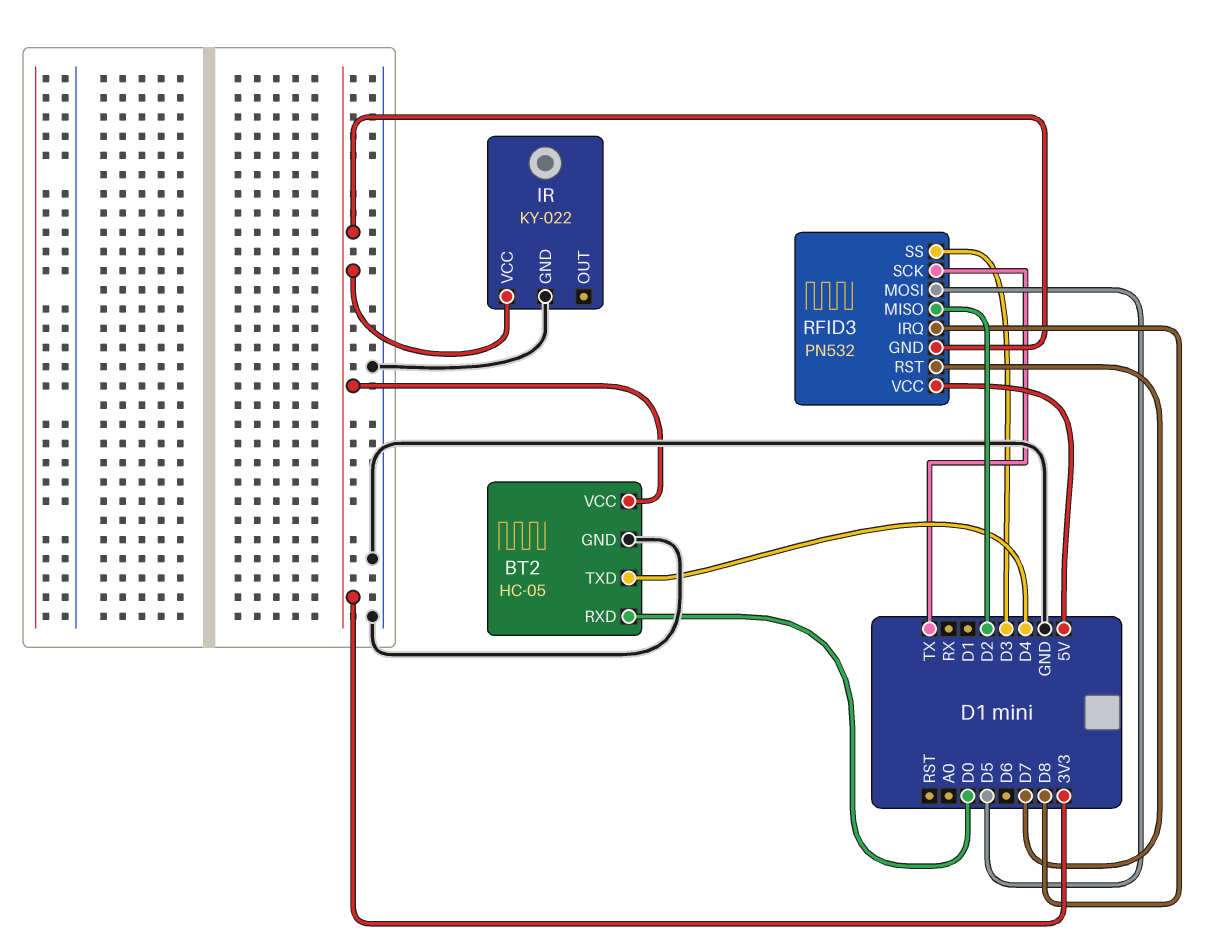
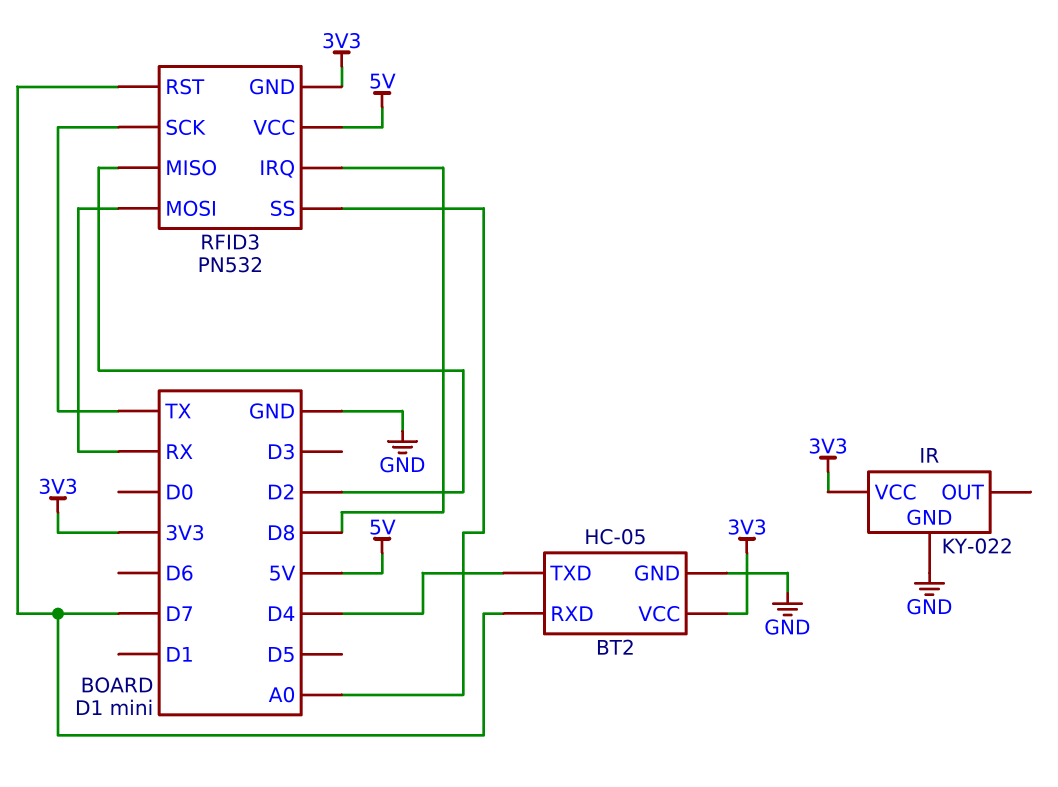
BT2 pin RXD: D0 -> D7
RFID3 pin MOSI: D5 -> RX
RFID3 pin SS: D3 -> A0

